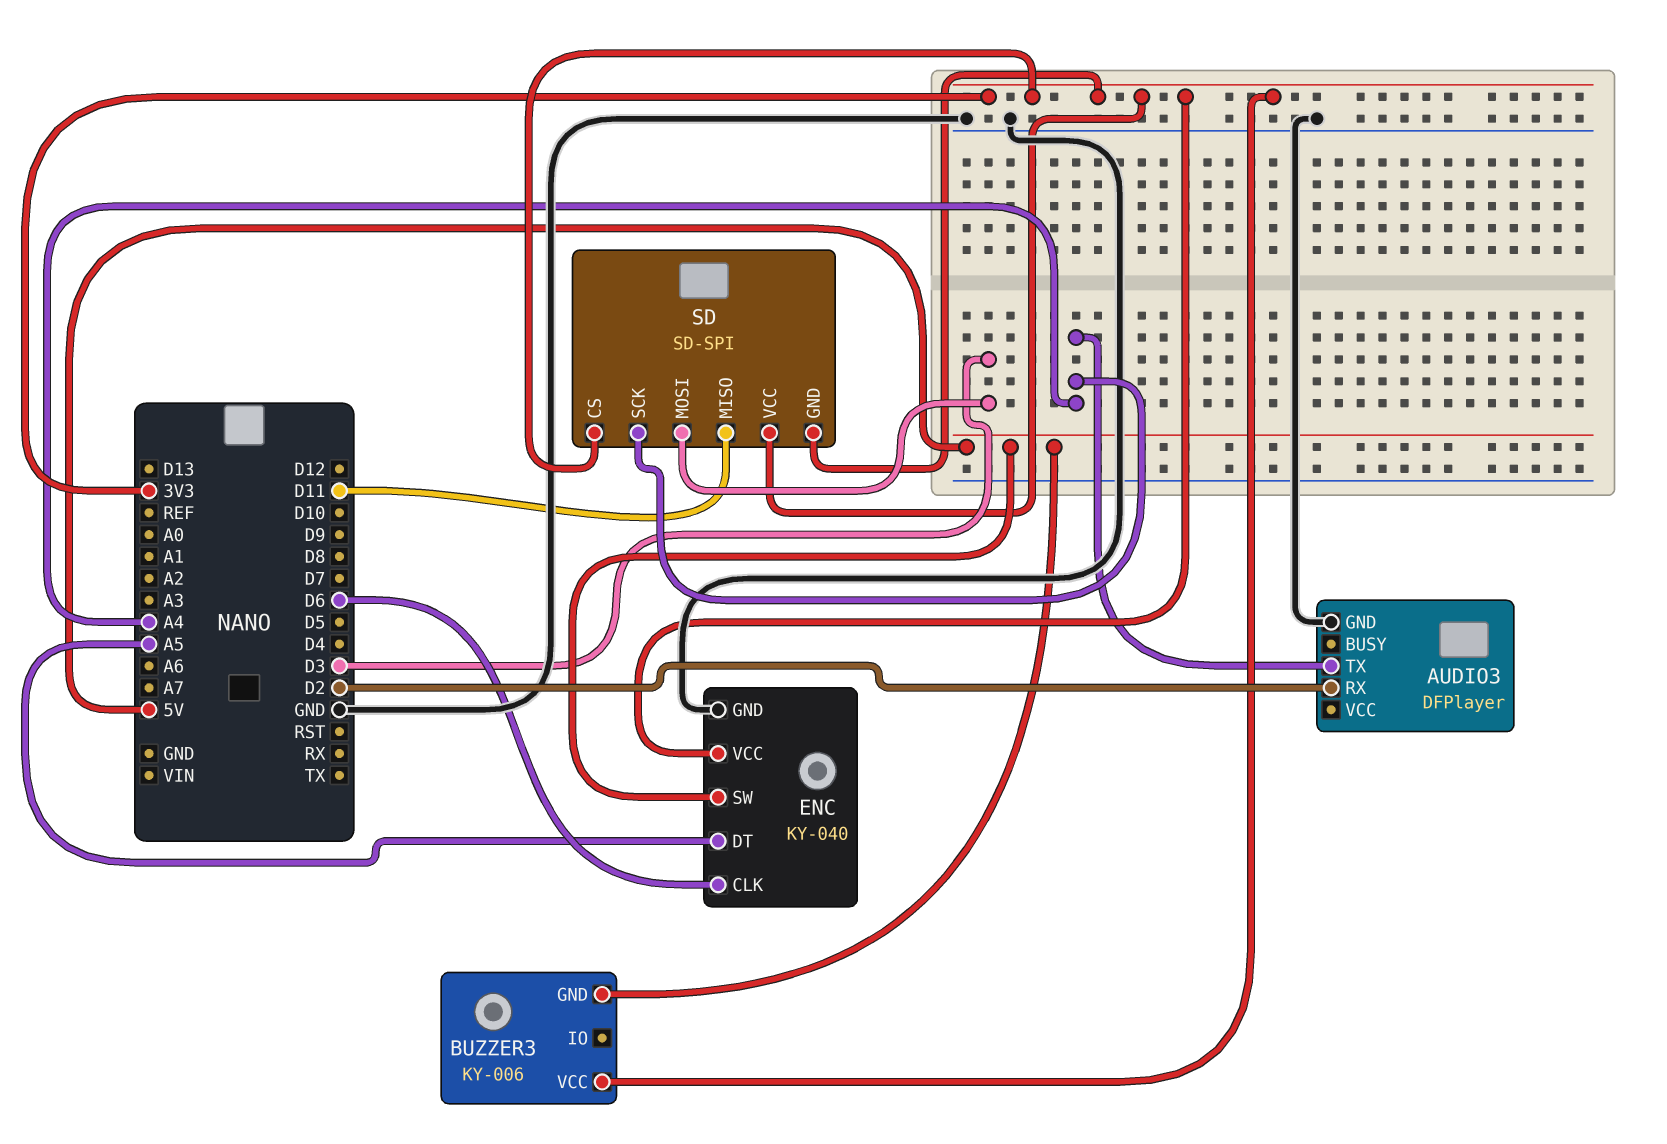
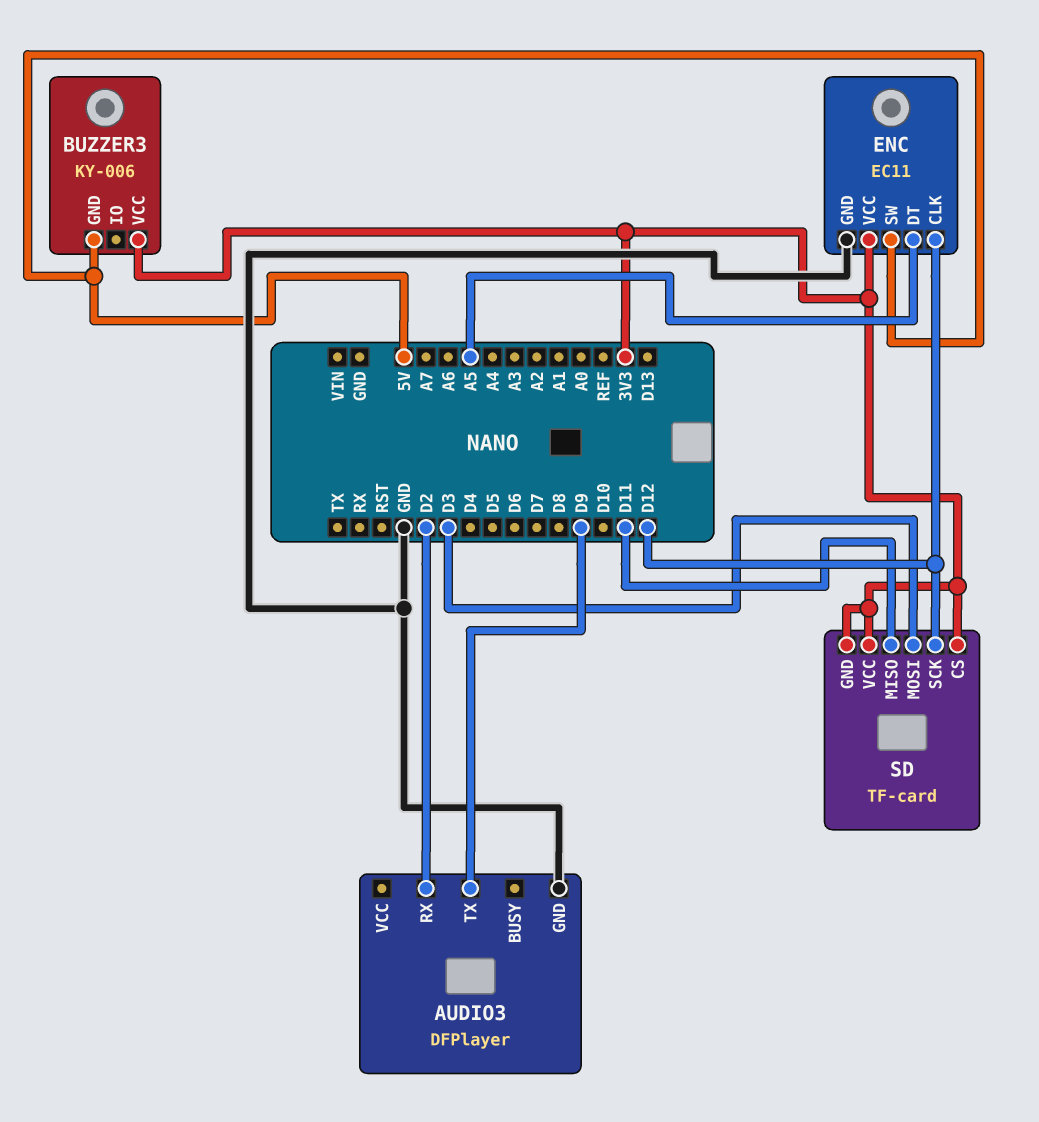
AUDIO3 pin TX: A4 -> D9
ENC: KY-040 -> EC11
ENC pin CLK: D6 -> D12
SD: SD-SPI -> TF-card
SD pin SCK: A4 -> D12

